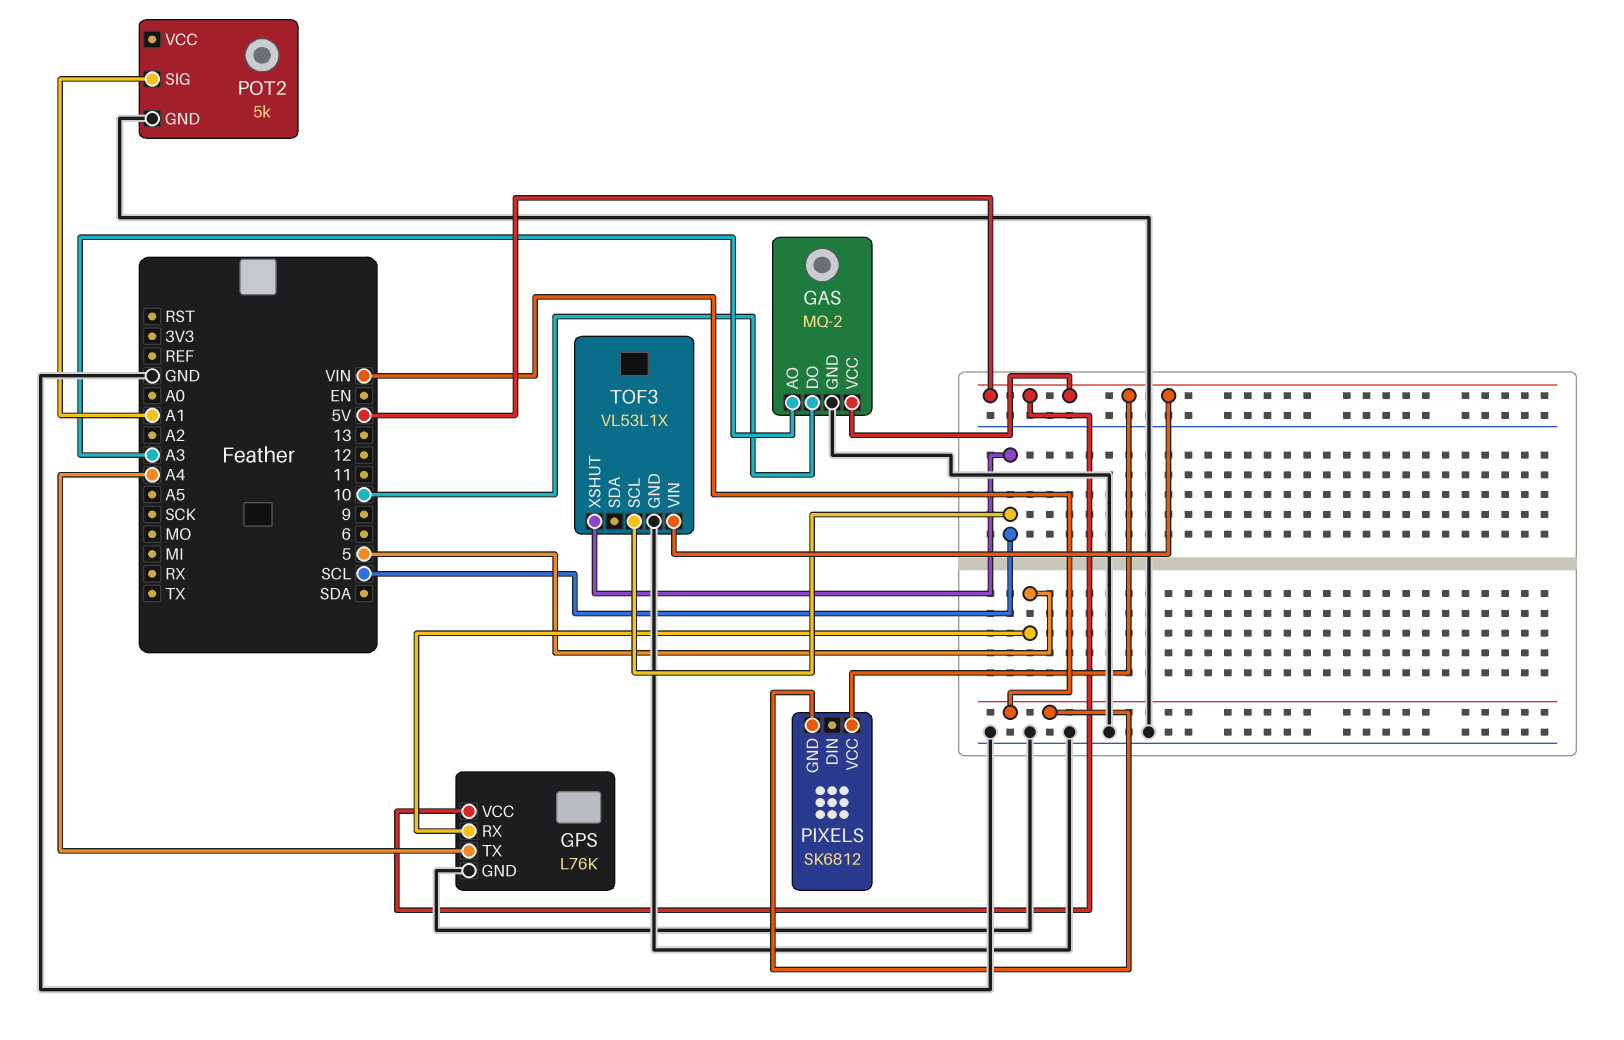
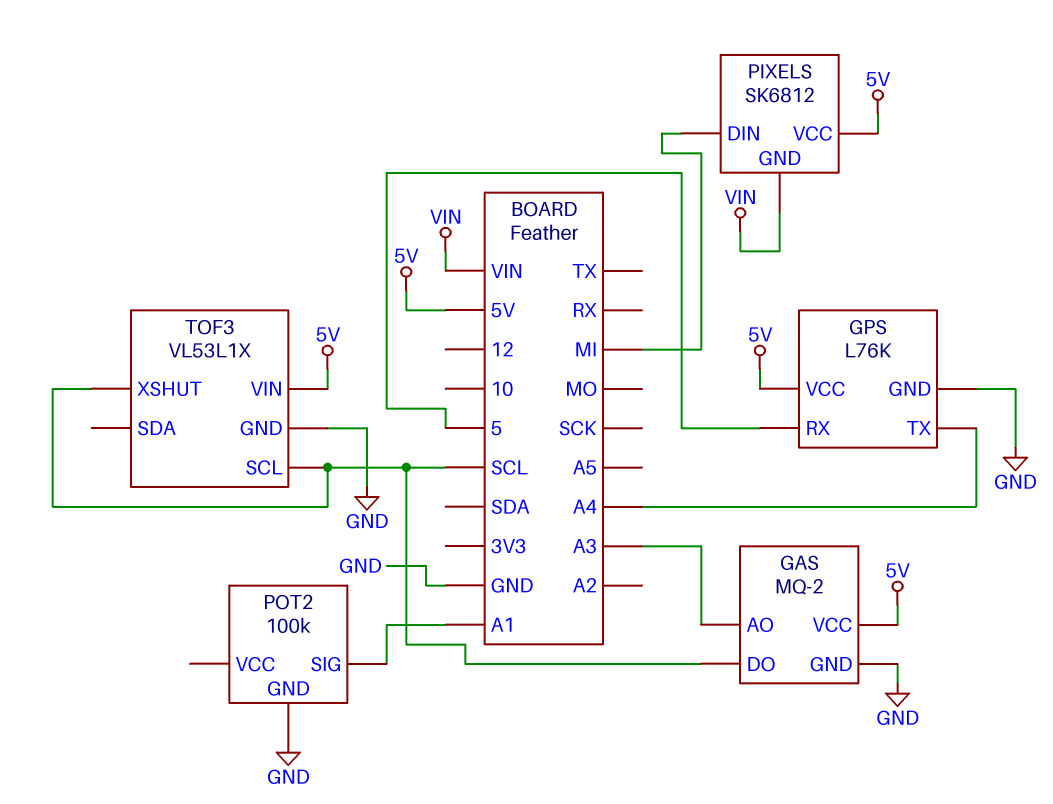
GAS pin DO: 10 -> SCL
PIXELS pin DIN: none -> MI
POT2: 5k -> 100k

